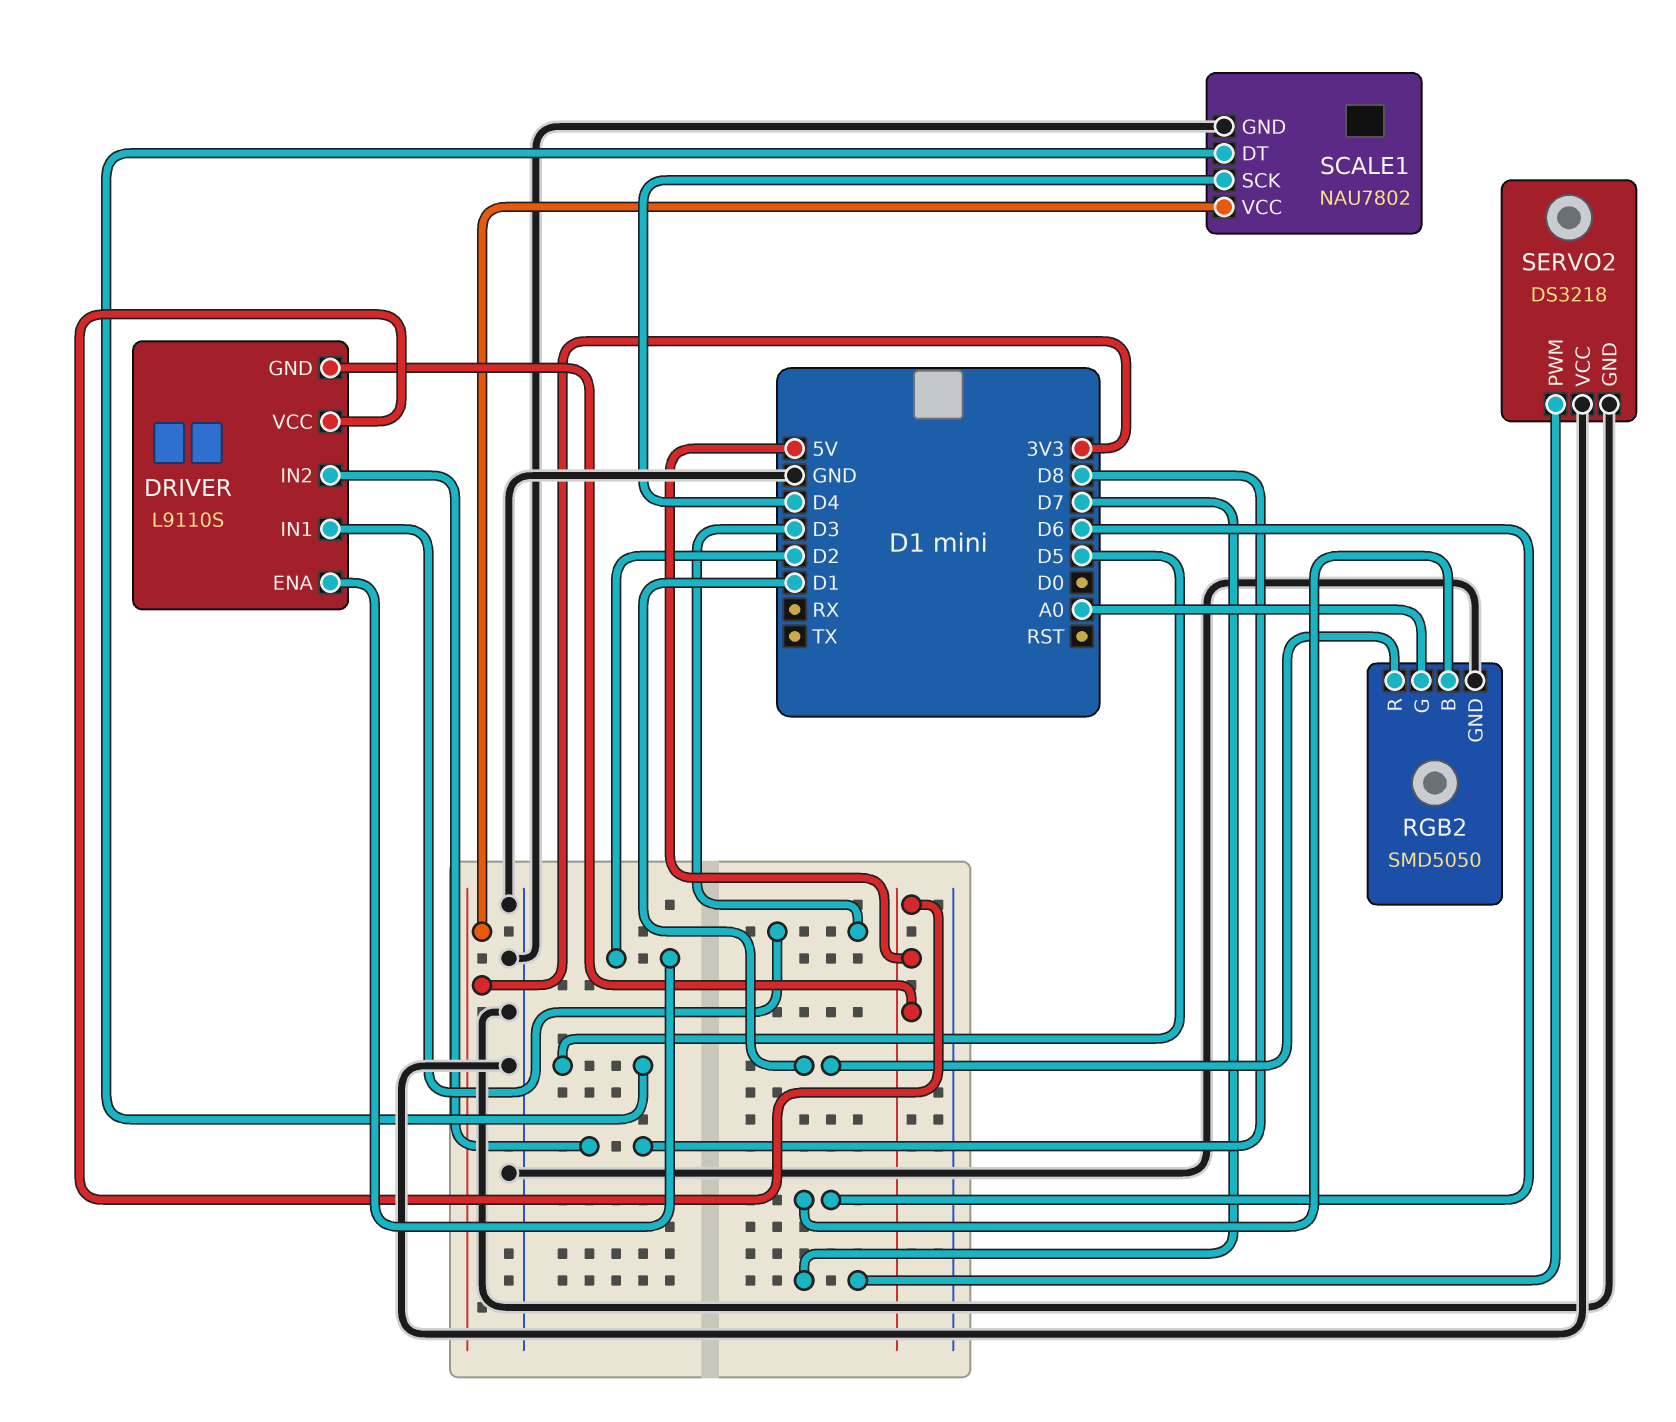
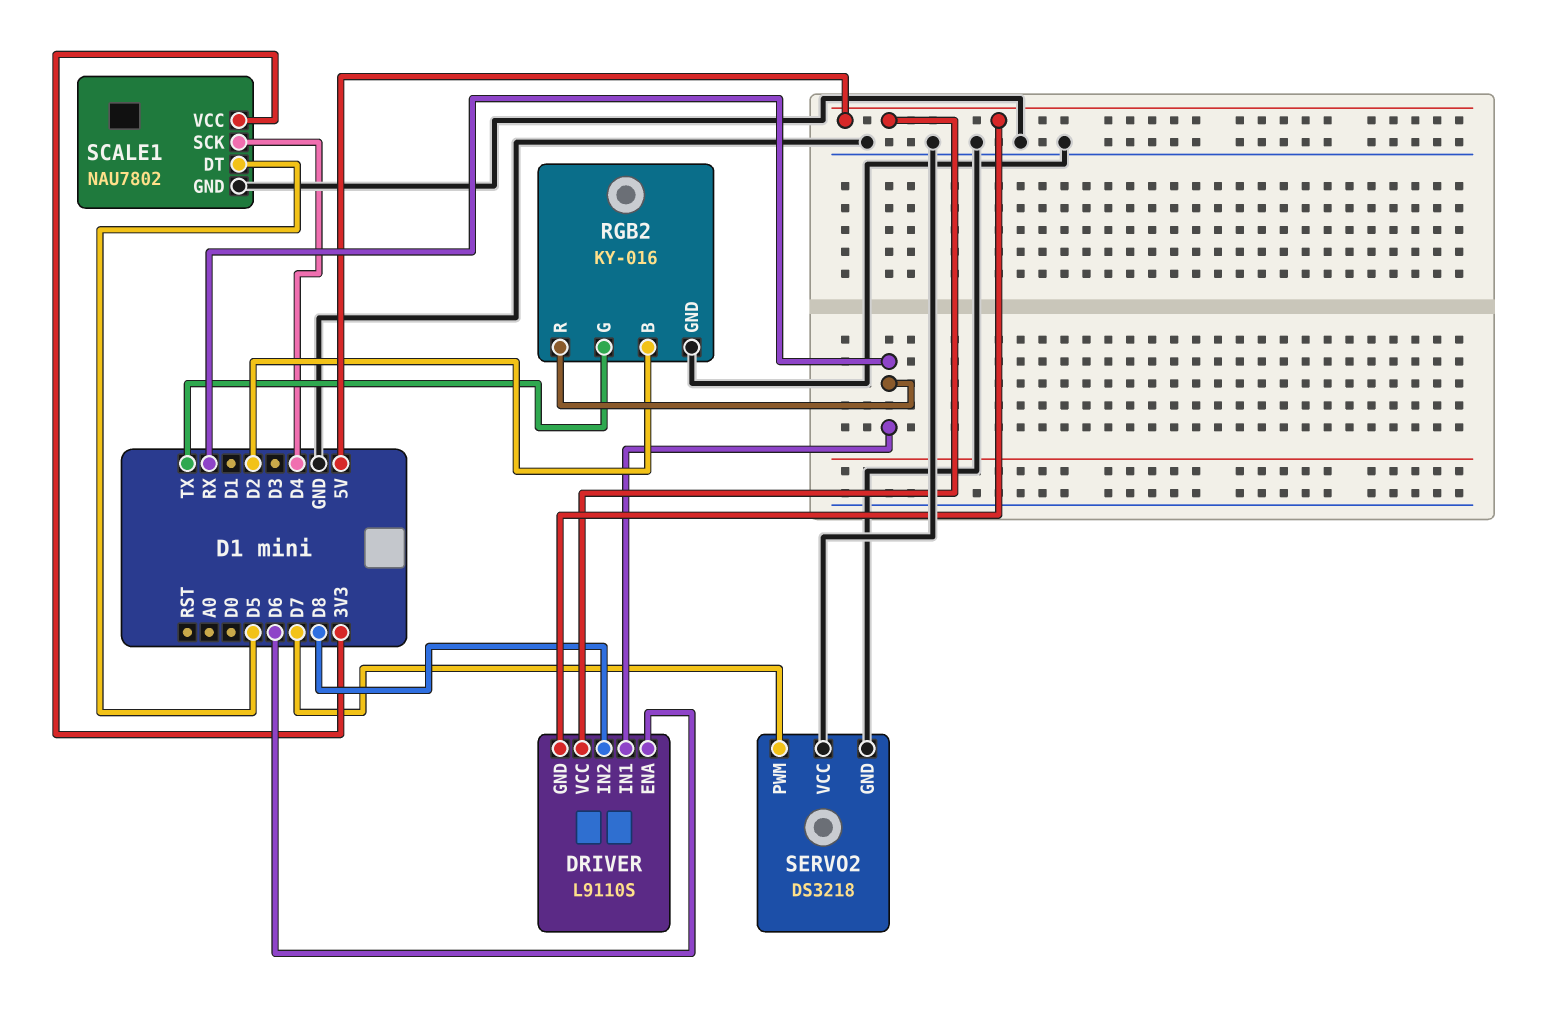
DRIVER pin ENA: D2 -> D6
DRIVER pin IN1: D3 -> RX
RGB2: SMD5050 -> KY-016
RGB2 pin B: D6 -> D2
RGB2 pin G: A0 -> TX
RGB2 pin R: D1 -> RX

